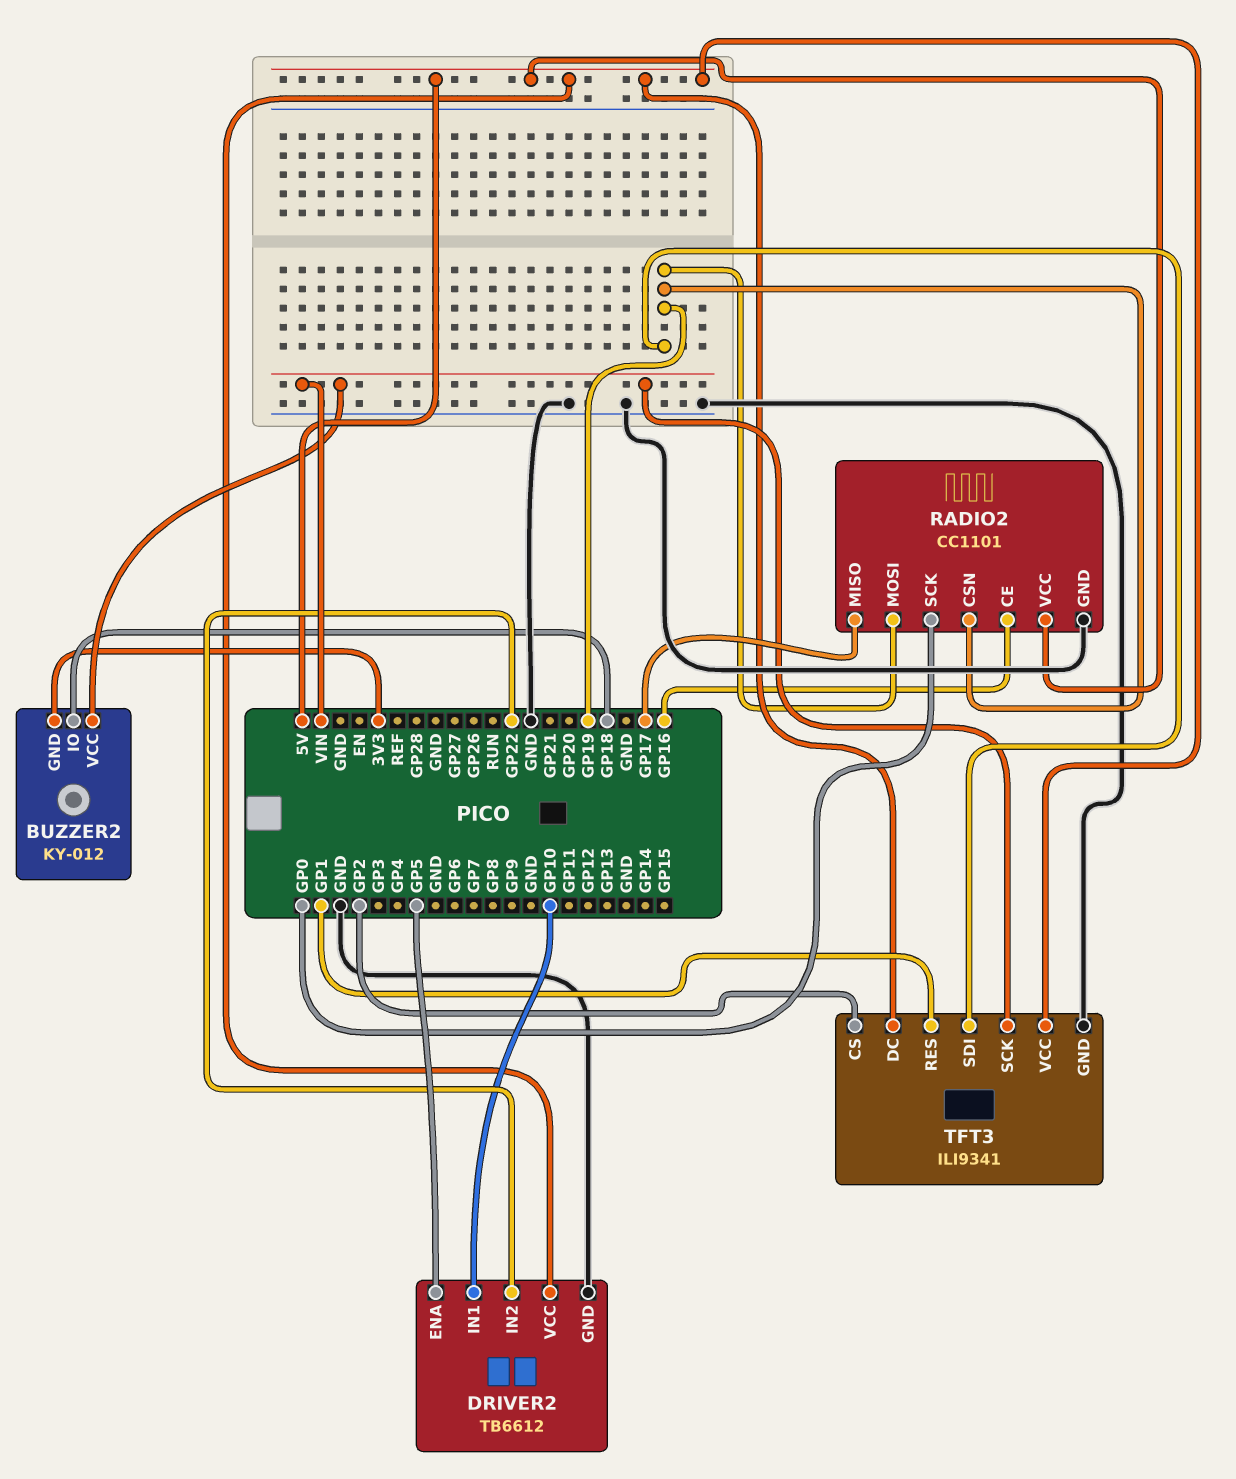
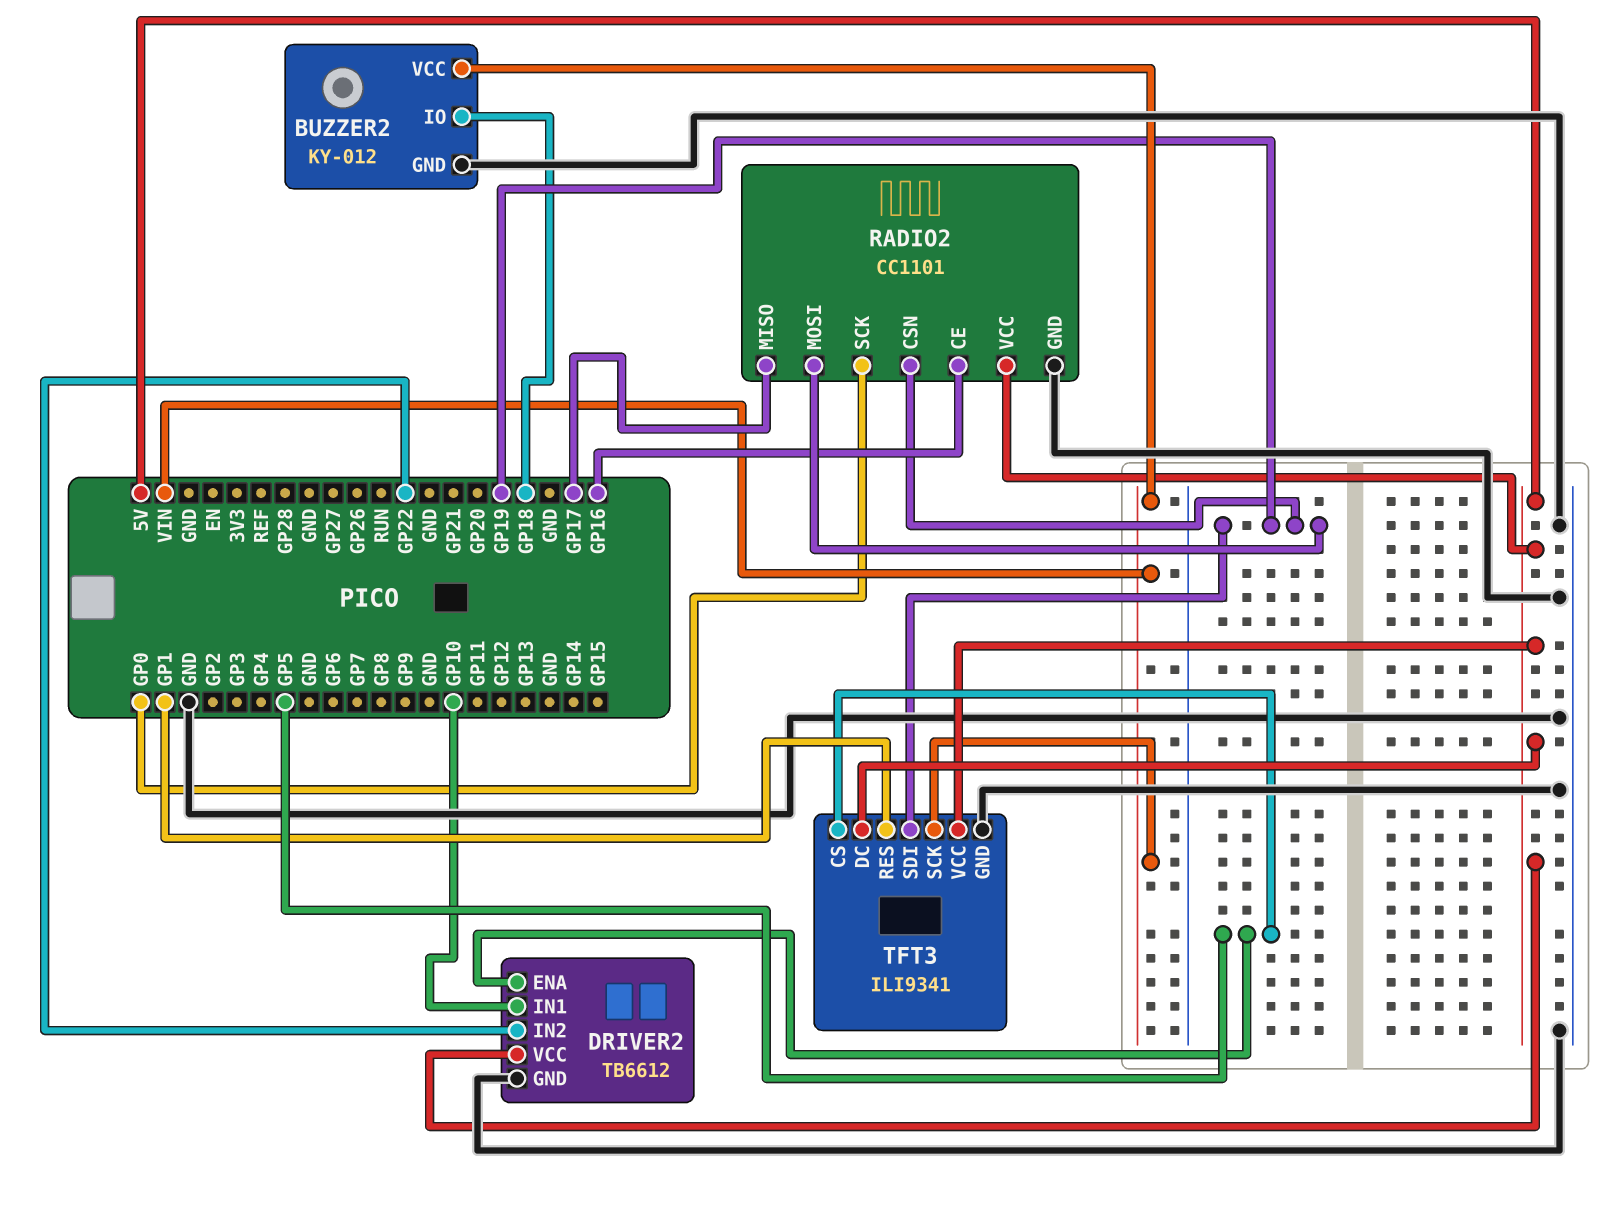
BUZZER2 pin GND: 3V3 -> GND
TFT3 pin CS: GP2 -> GP5

